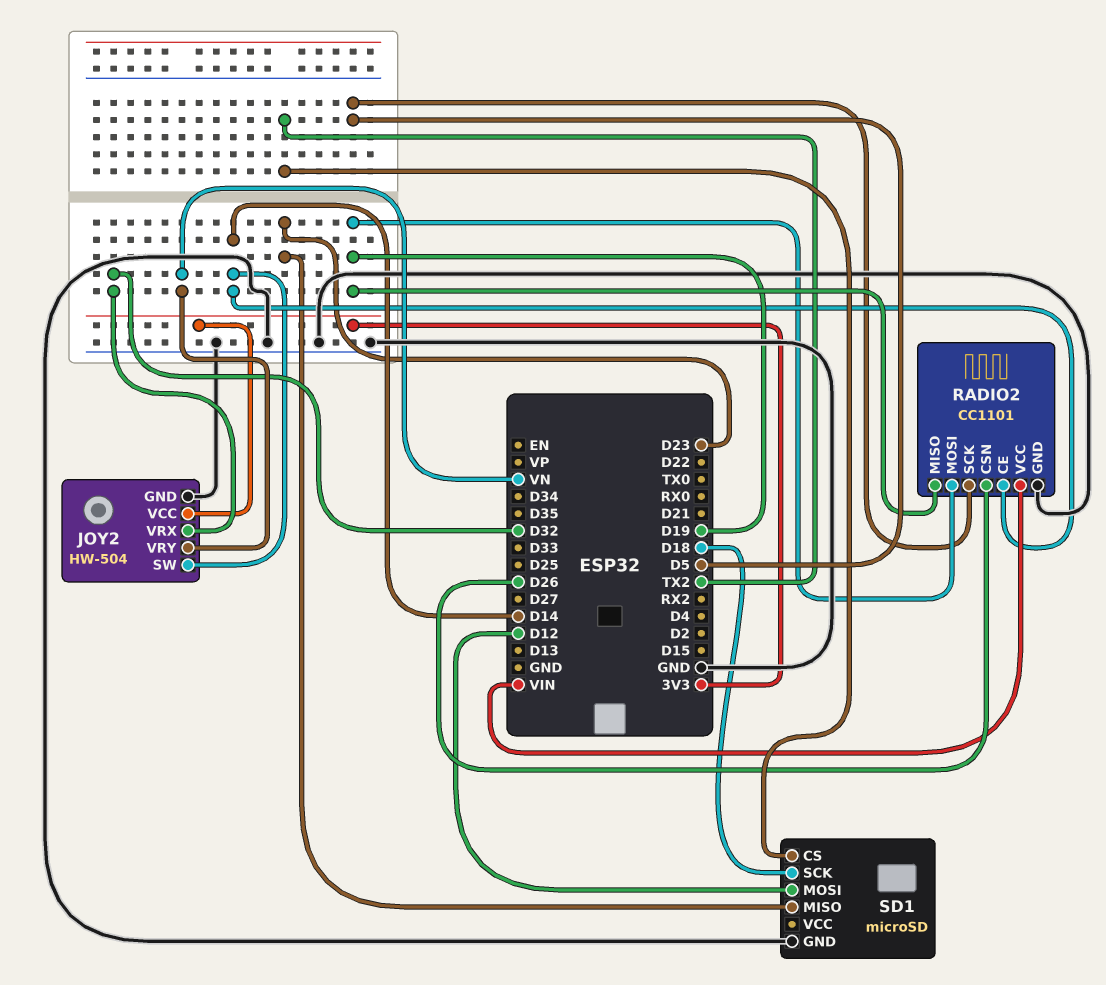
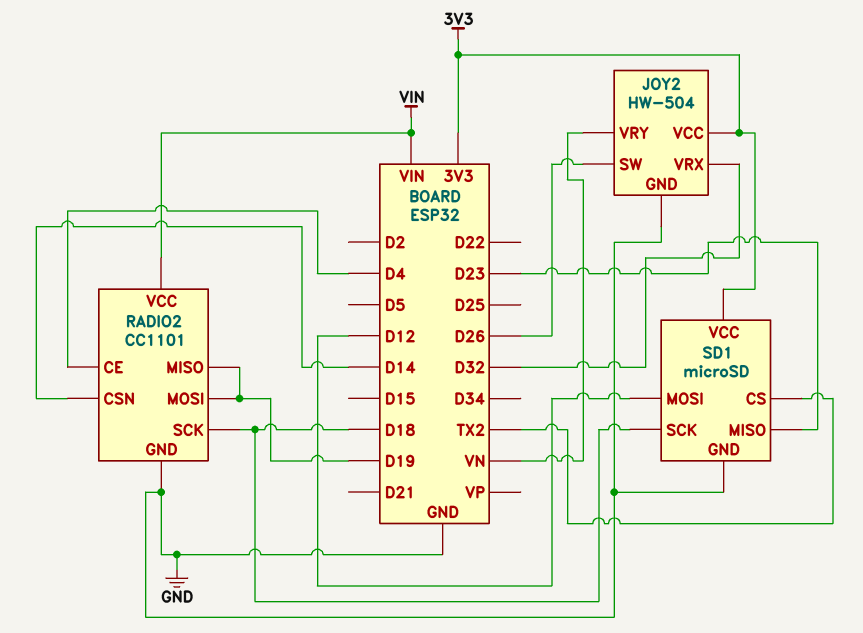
JOY2 pin SW: D14 -> D26
RADIO2 pin CE: D14 -> D4
RADIO2 pin CSN: D26 -> D14
RADIO2 pin SCK: D5 -> D18
SD1 pin VCC: none -> 3V3

